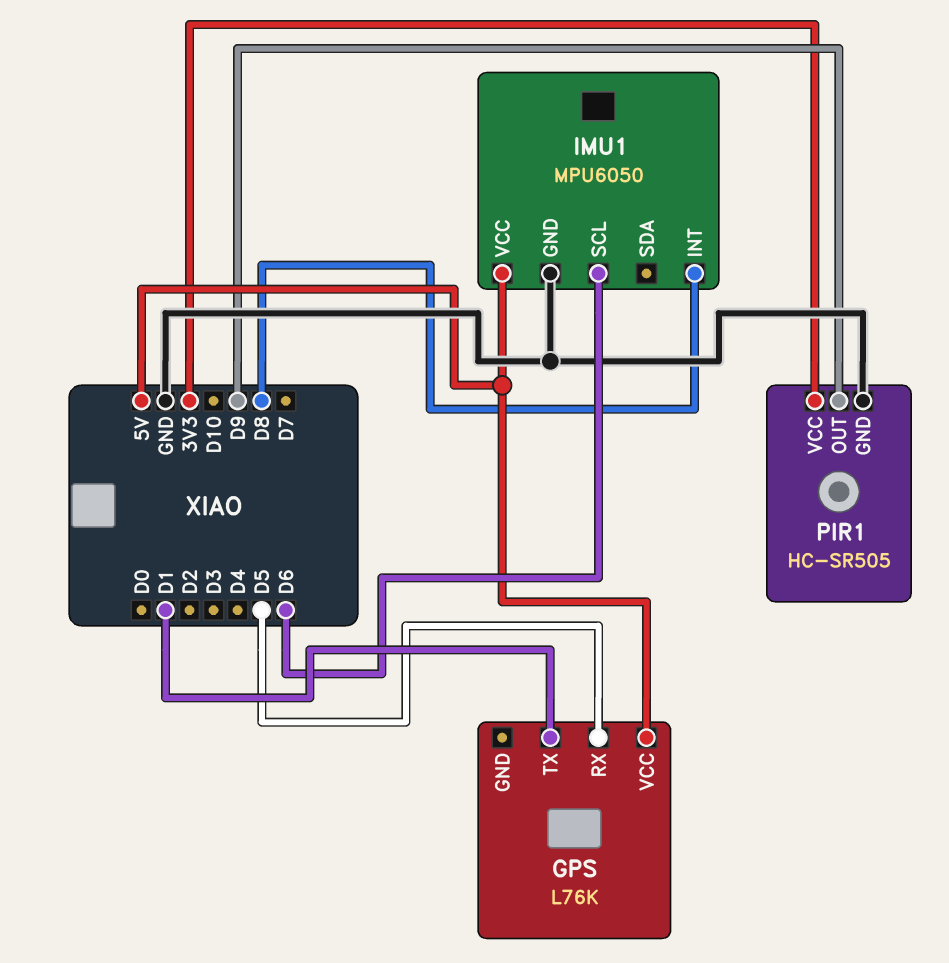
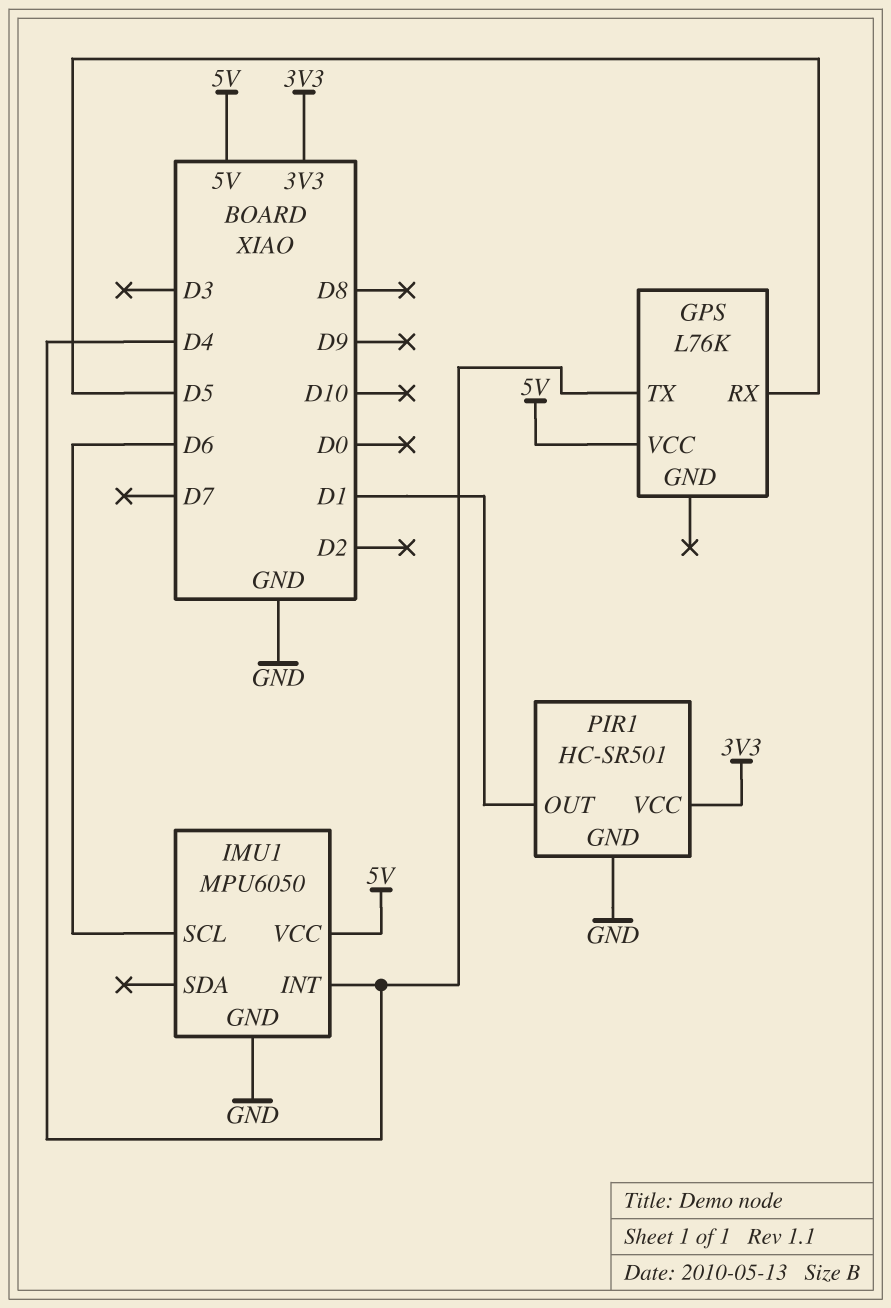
GPS pin TX: D1 -> D4
IMU1 pin INT: D8 -> D4
PIR1: HC-SR505 -> HC-SR501
PIR1 pin OUT: D9 -> D1

